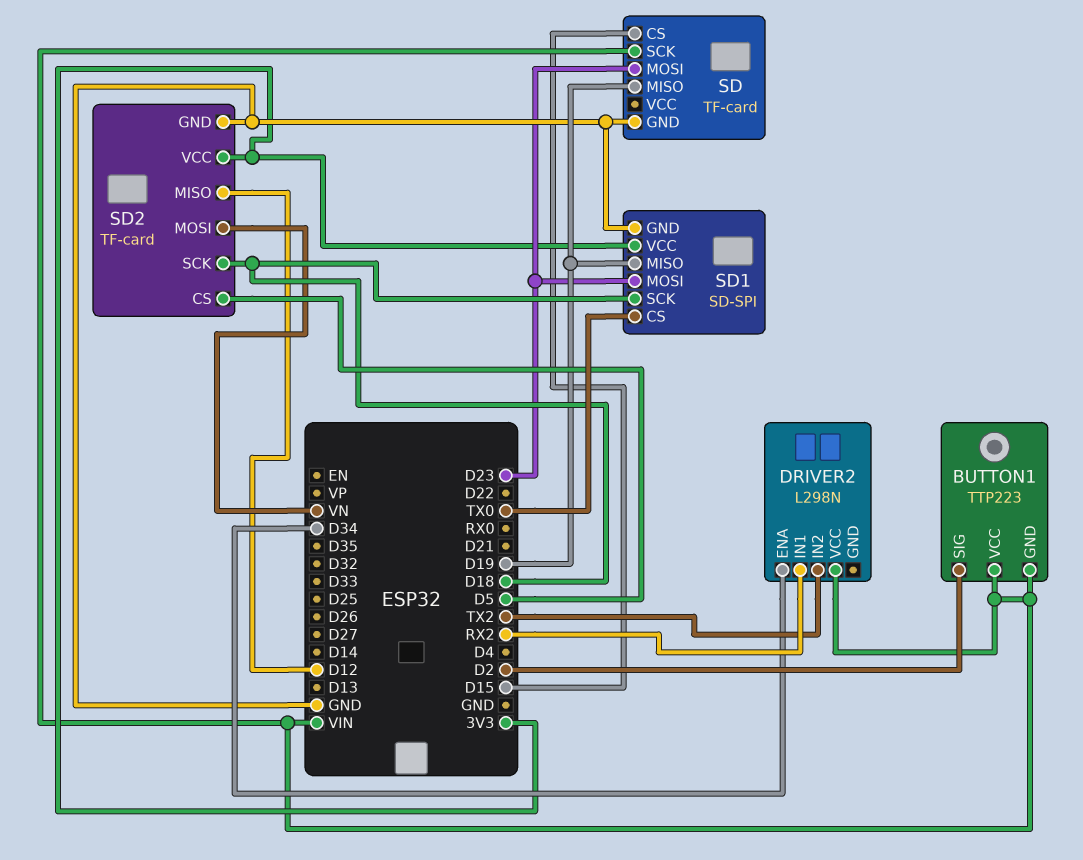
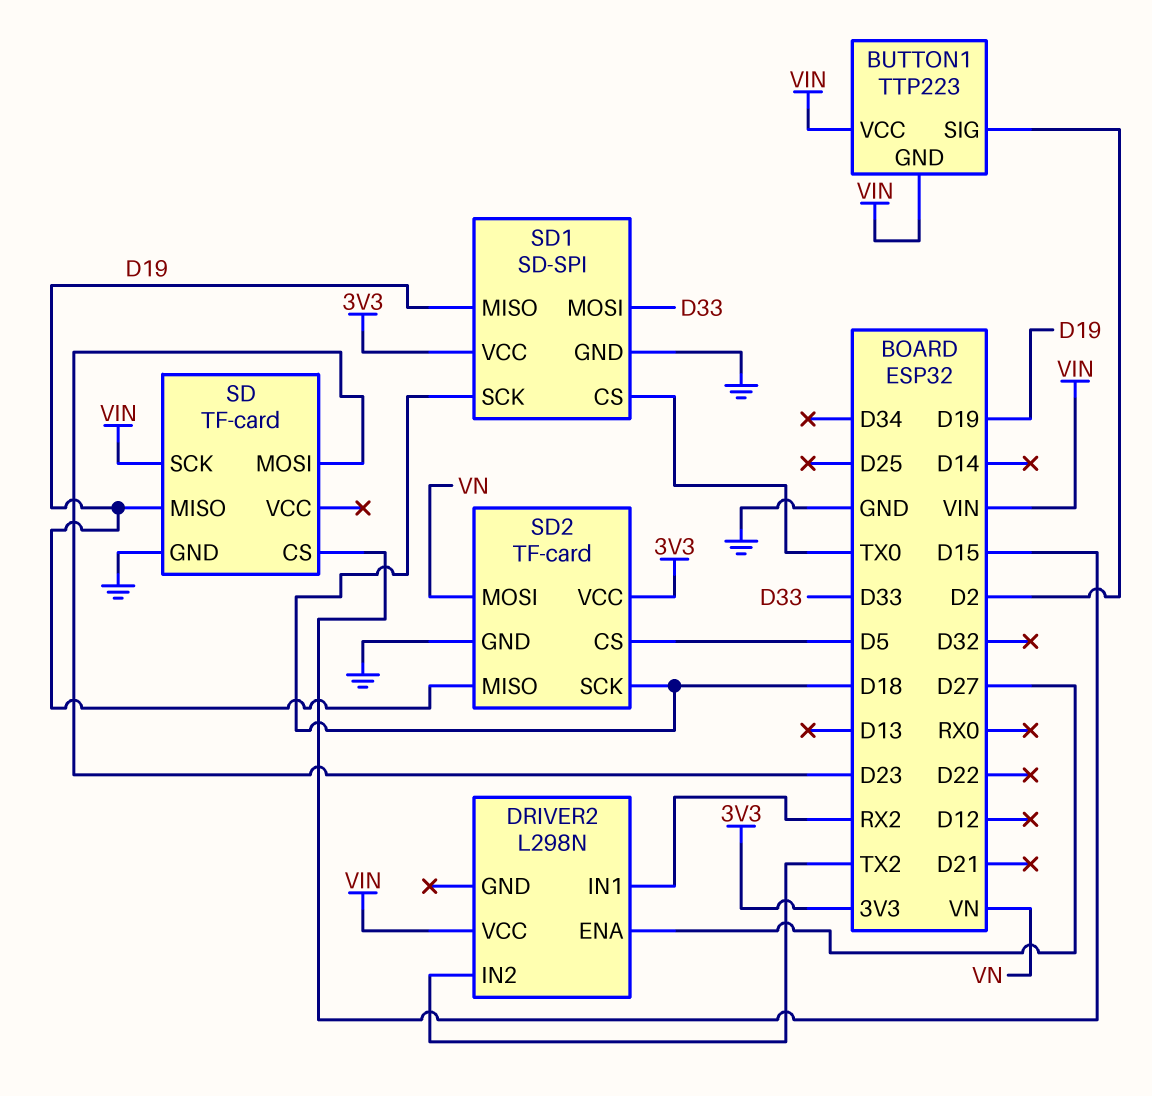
DRIVER2 pin ENA: D34 -> D27
SD1 pin MOSI: D23 -> D33
SD2 pin MISO: D12 -> D19

